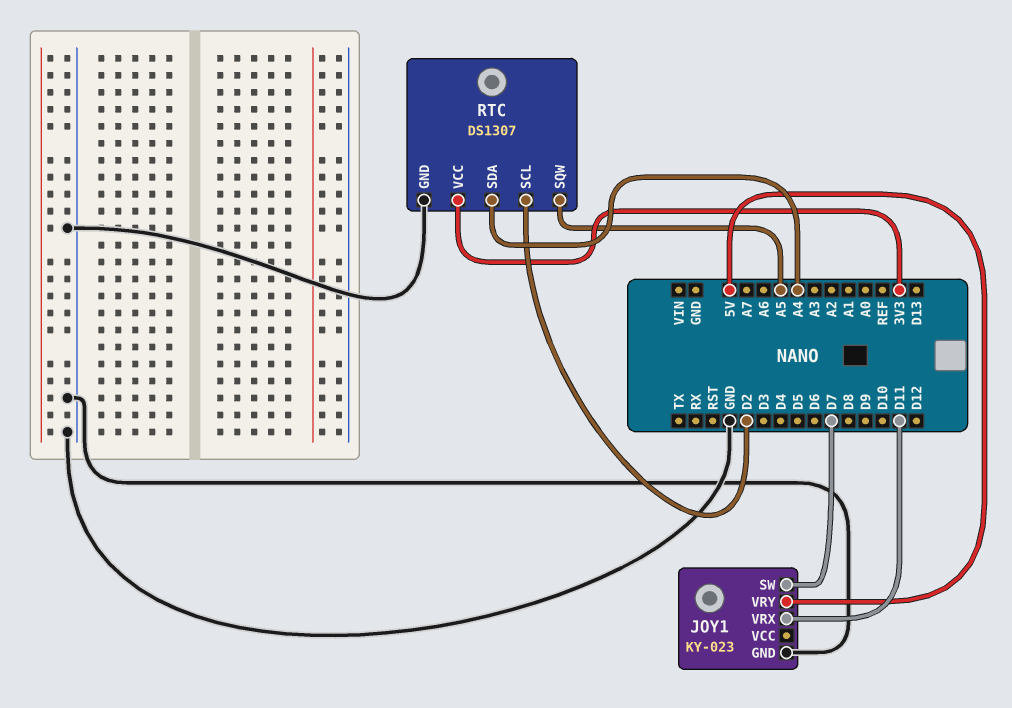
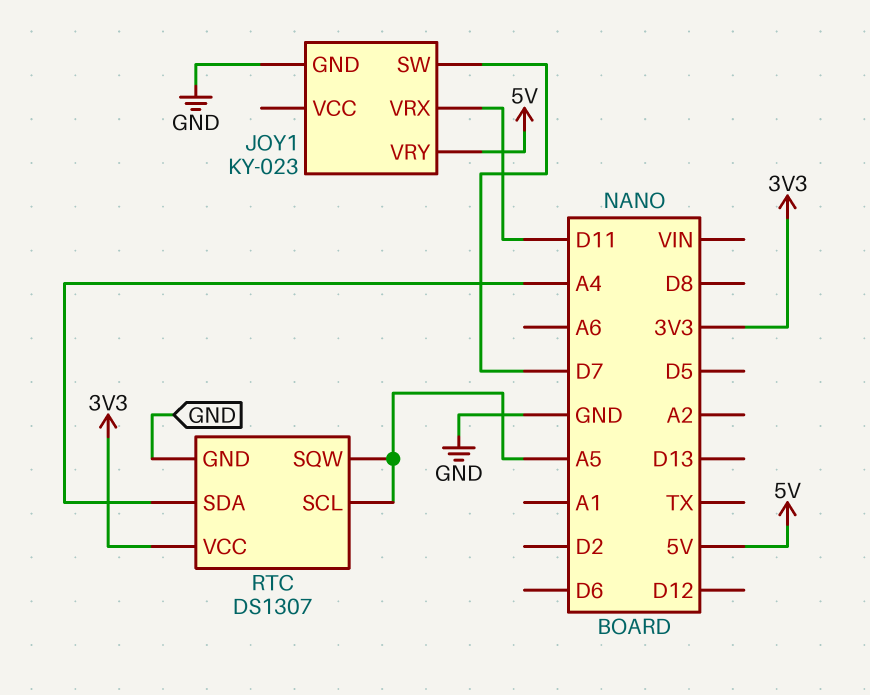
RTC pin SCL: D2 -> A5

